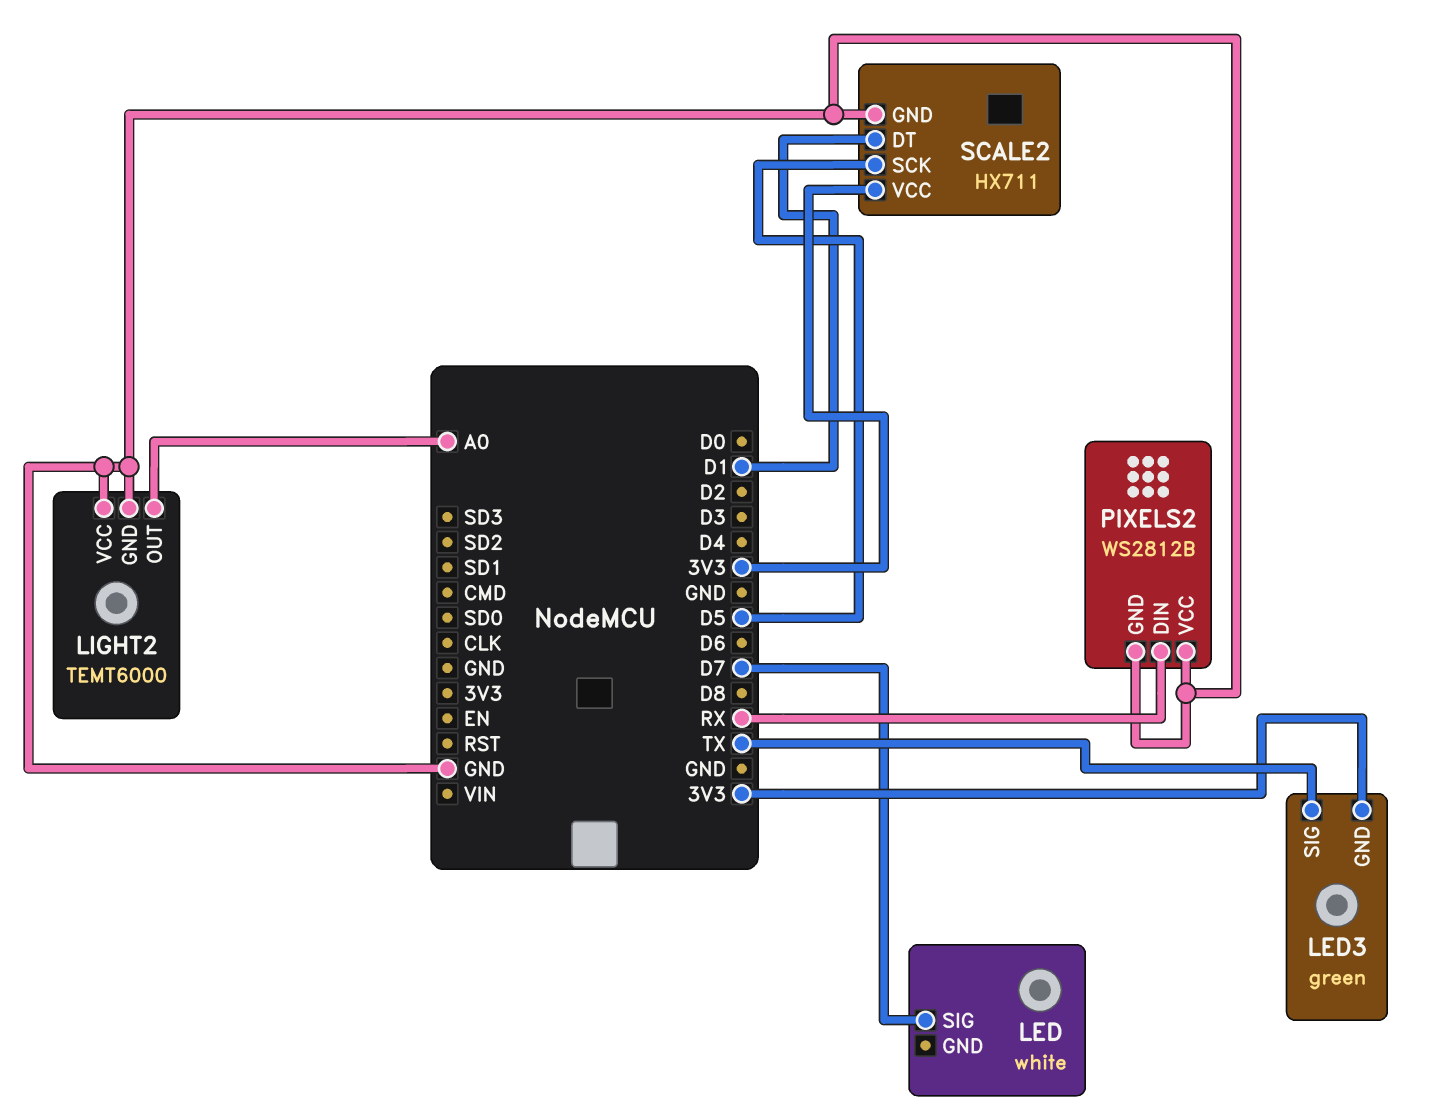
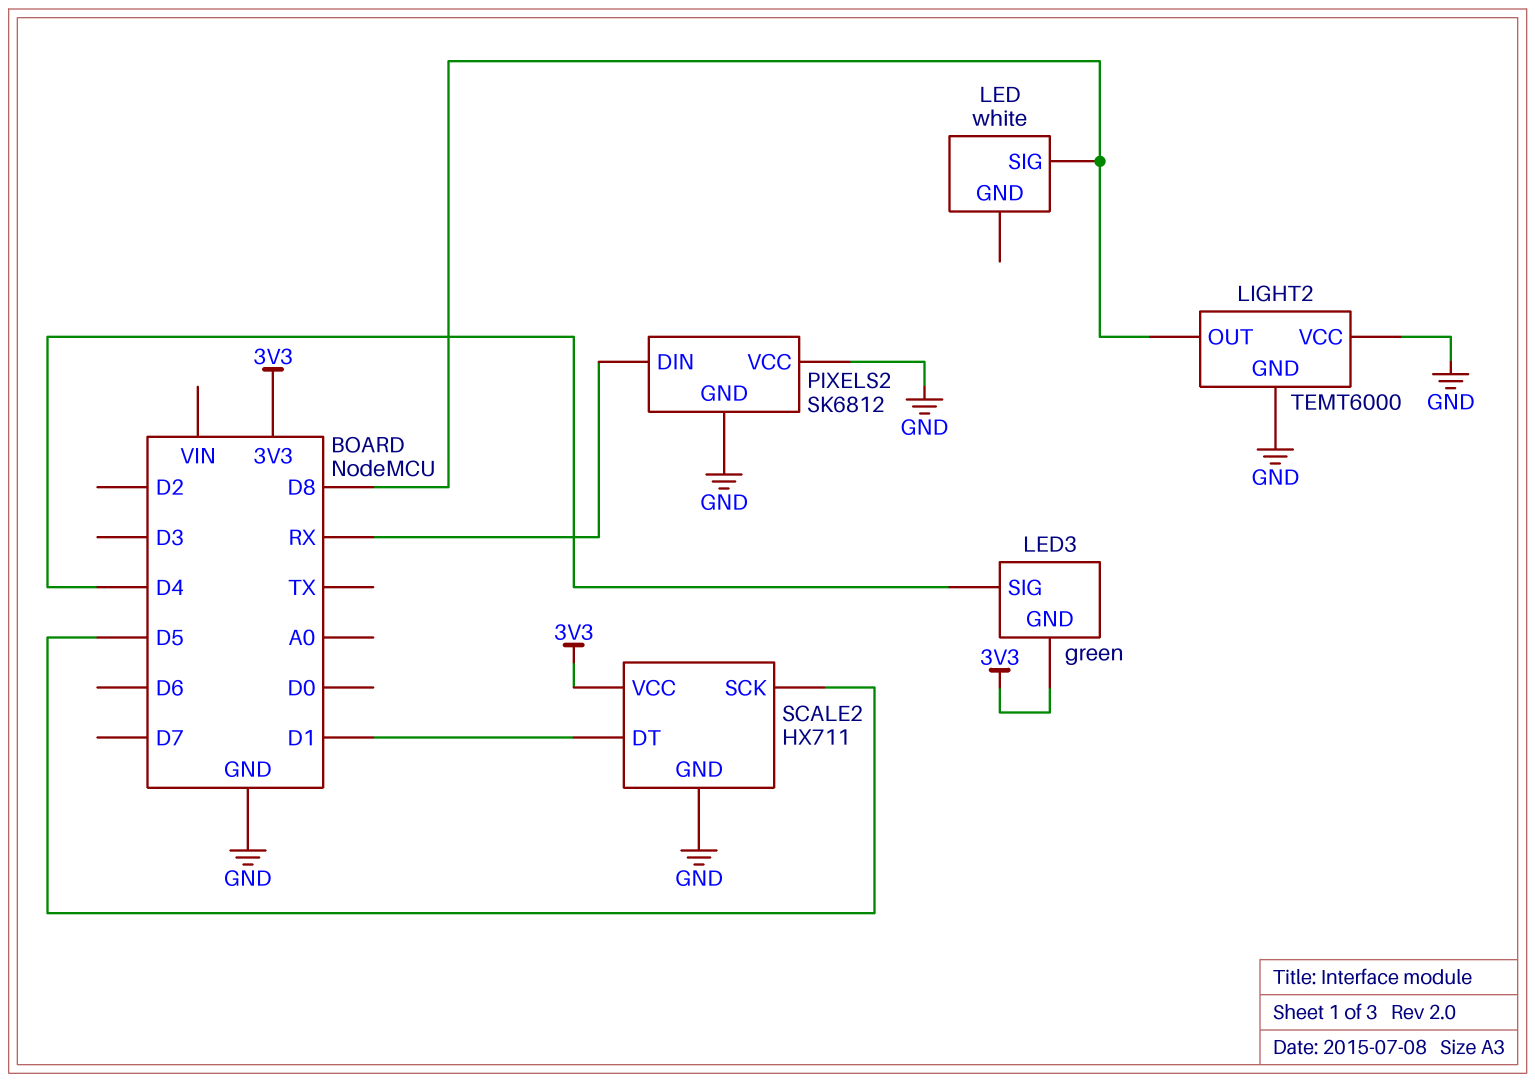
LED pin SIG: D7 -> D8
LED3 pin SIG: TX -> D4
LIGHT2 pin OUT: A0 -> D8
PIXELS2: WS2812B -> SK6812

